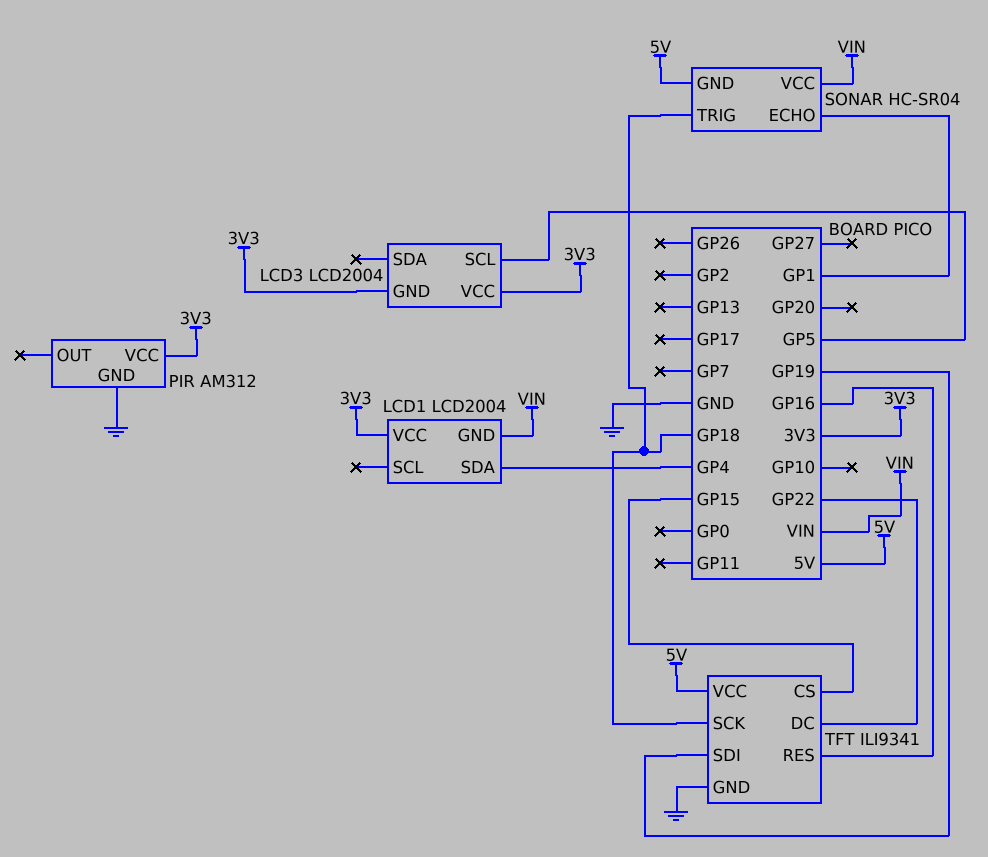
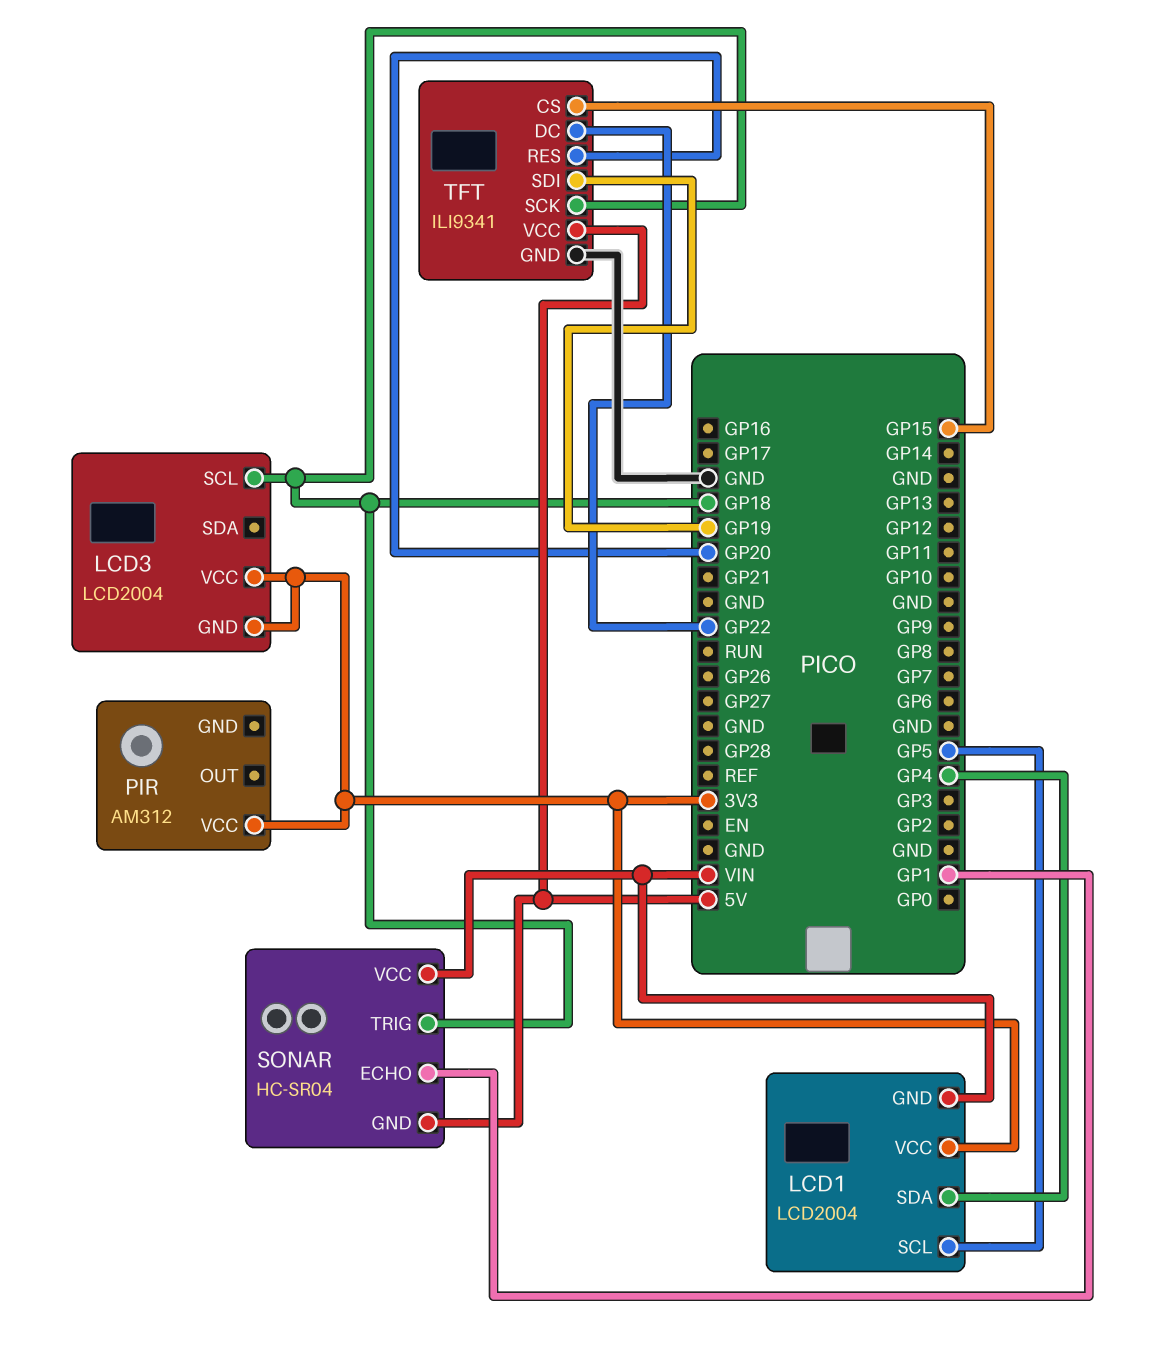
LCD1 pin SCL: none -> GP5
LCD3 pin SCL: GP5 -> GP18
PIR pin GND: GND -> none
TFT pin RES: GP16 -> GP20

